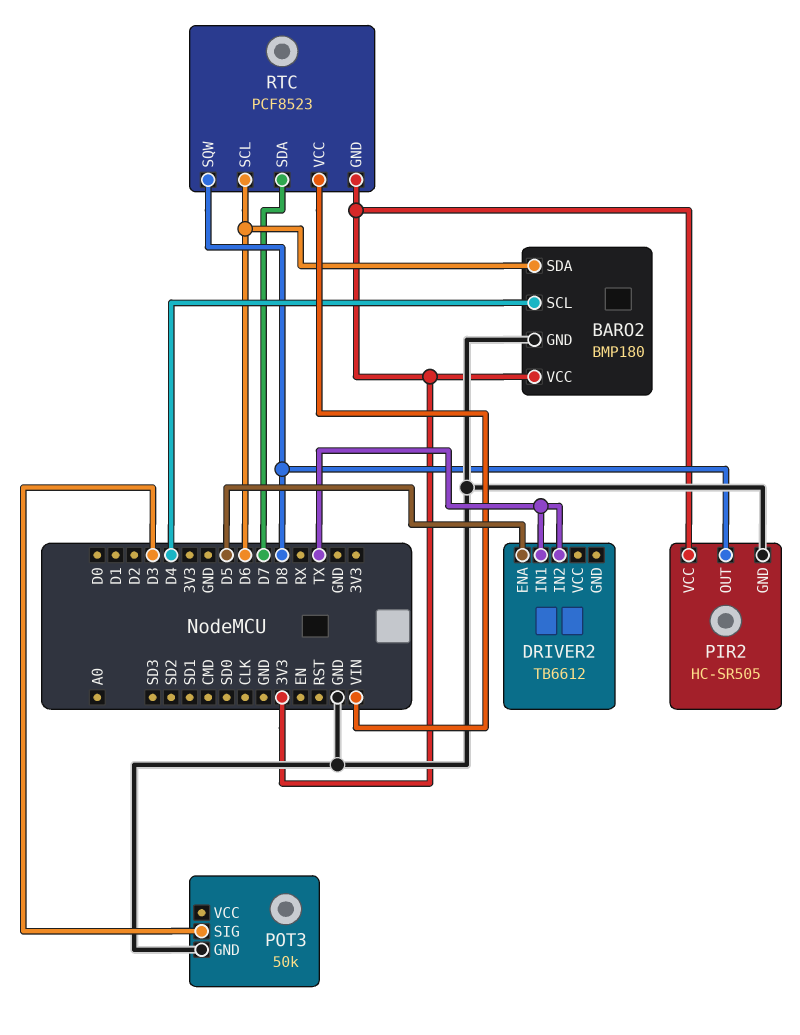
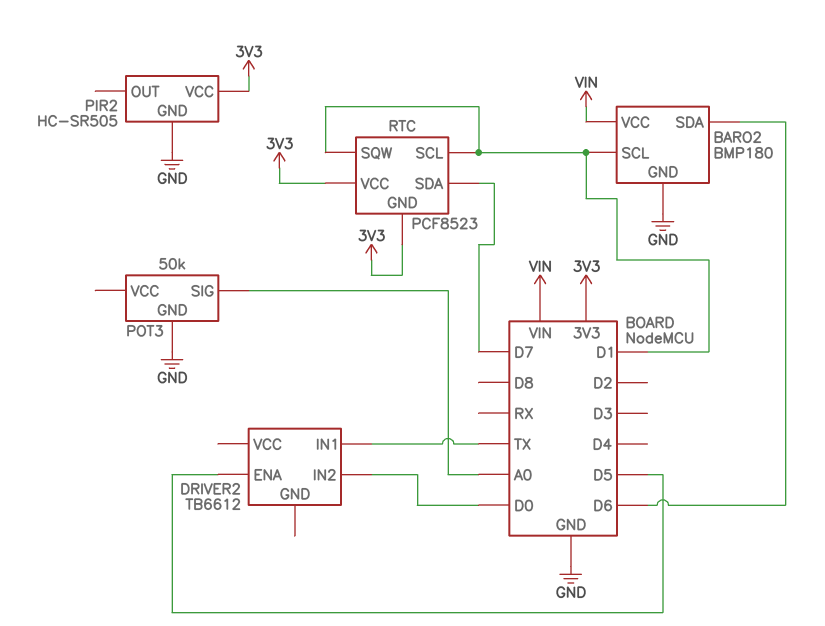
BARO2 pin SCL: D4 -> D1
BARO2 pin VCC: 3V3 -> VIN
DRIVER2 pin IN2: TX -> D0
PIR2 pin OUT: D8 -> none
POT3 pin SIG: D3 -> A0
RTC pin SCL: D6 -> D1
RTC pin SQW: D8 -> D1
RTC pin VCC: VIN -> 3V3

